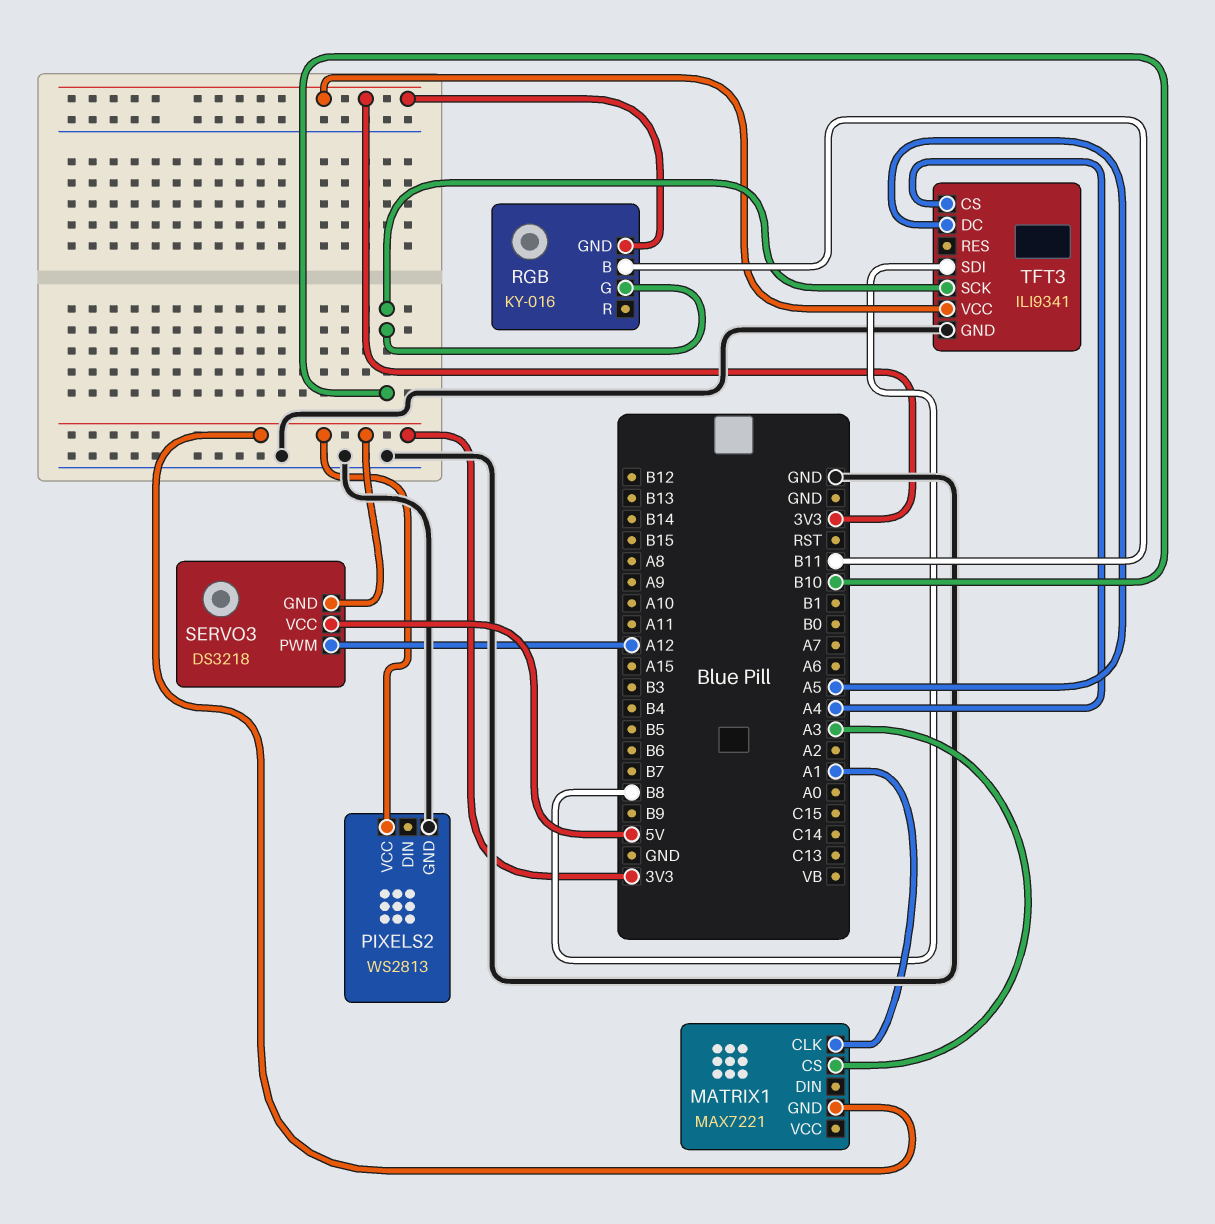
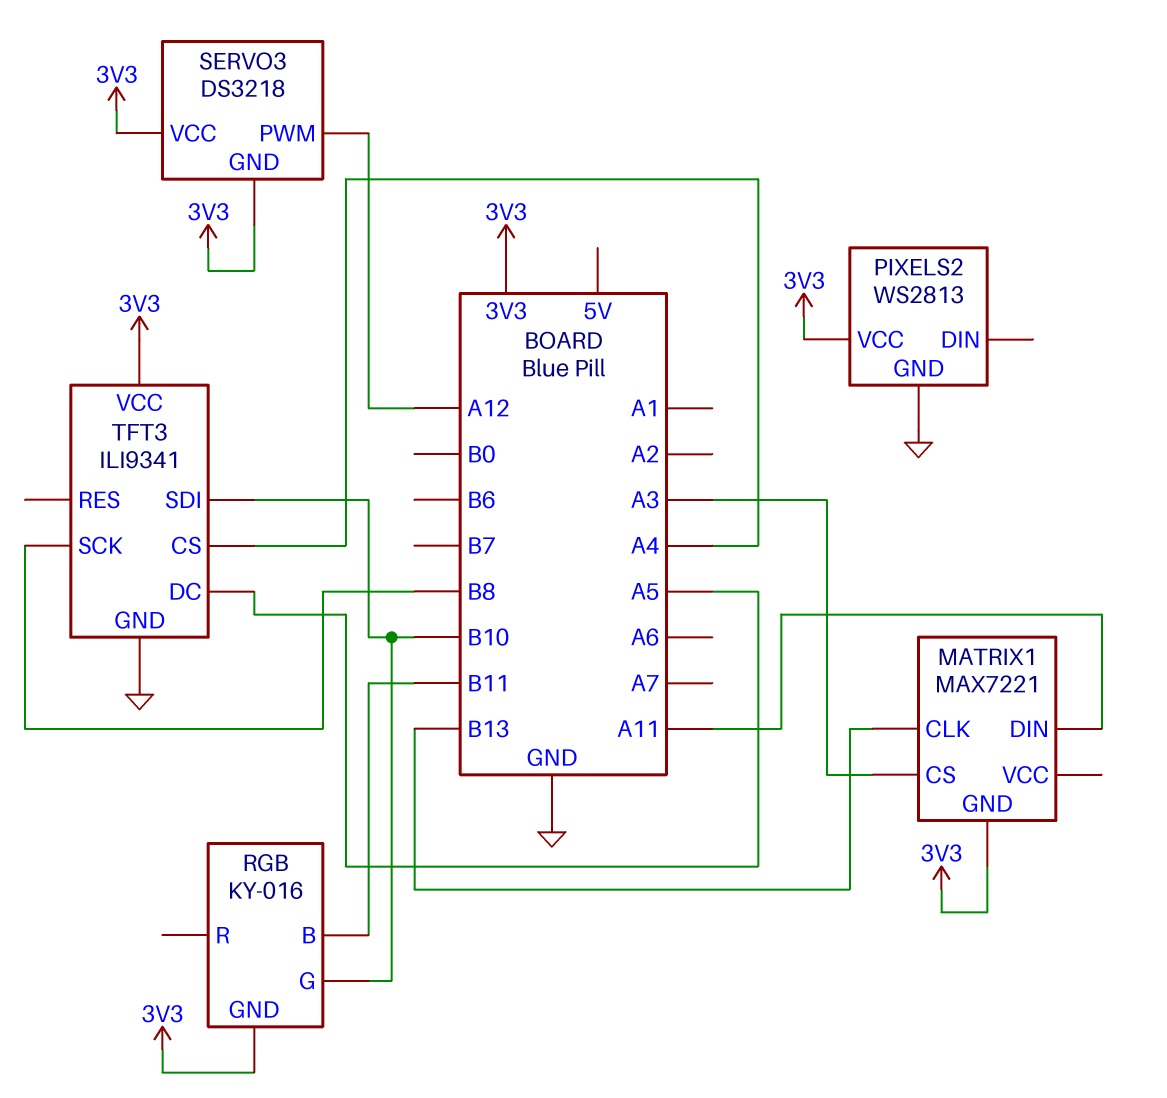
MATRIX1 pin CLK: A1 -> B13
MATRIX1 pin DIN: none -> A11
SERVO3 pin VCC: 5V -> 3V3
TFT3 pin SCK: B10 -> B8
TFT3 pin SDI: B8 -> B10

